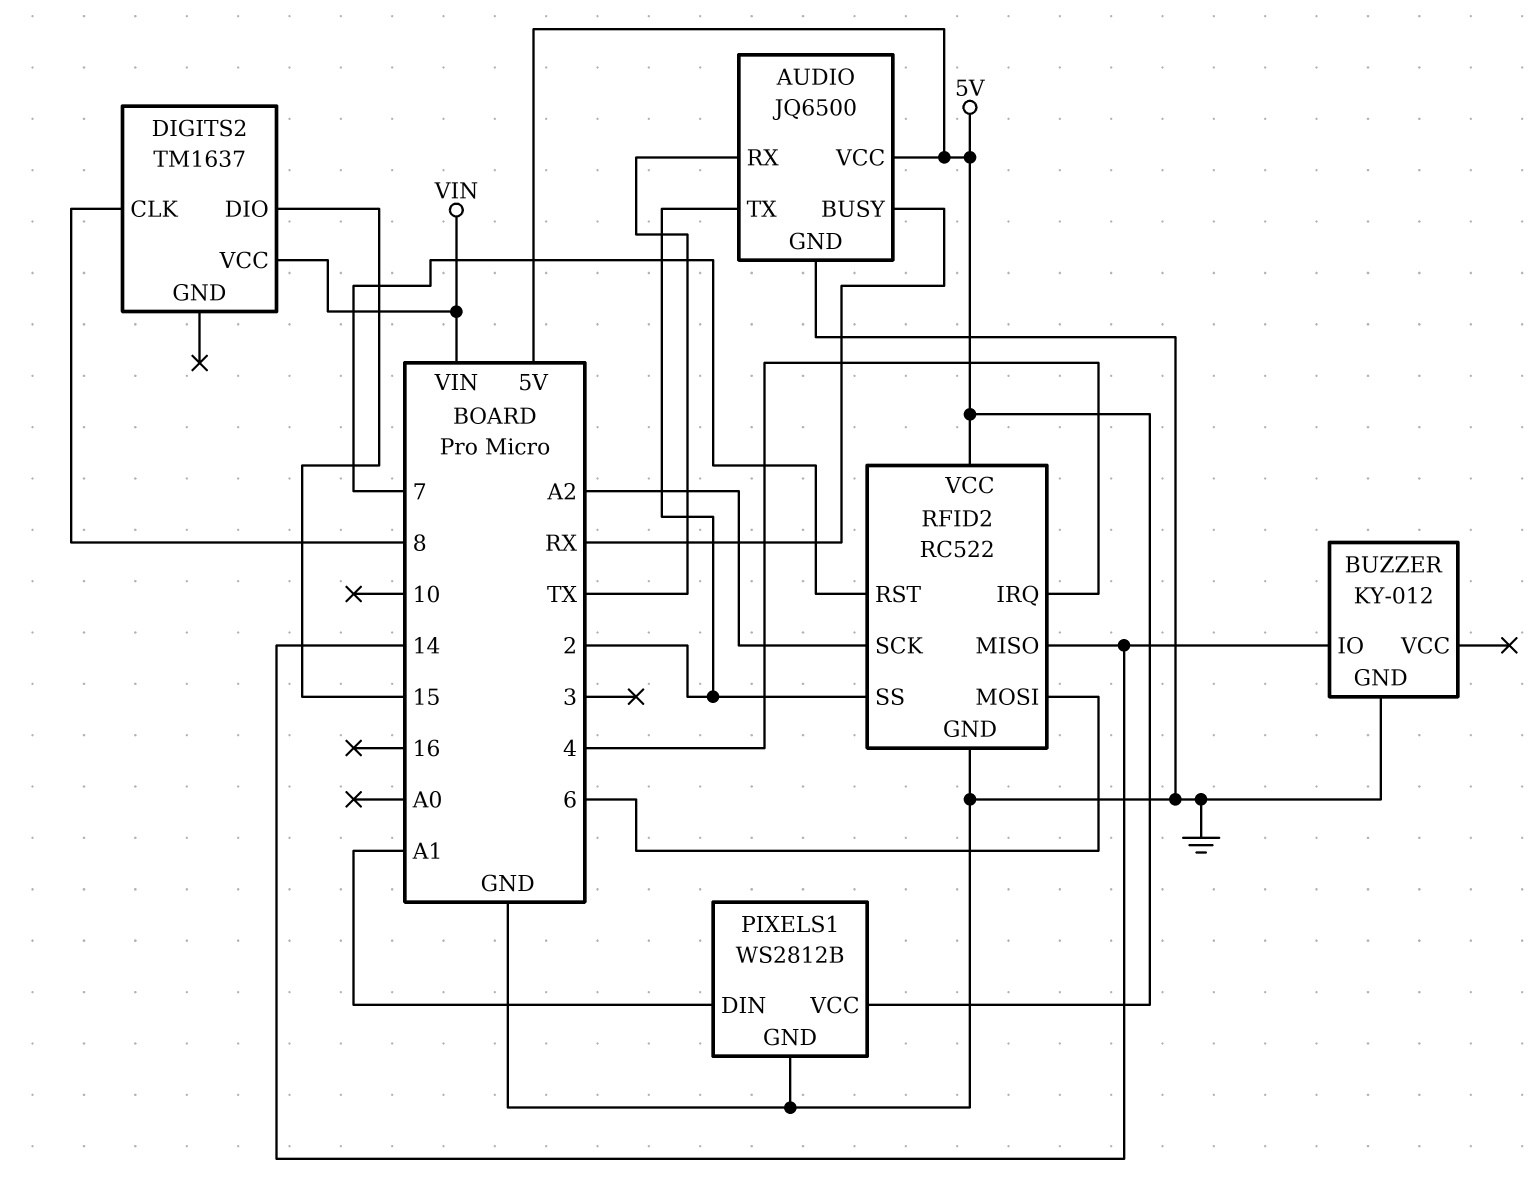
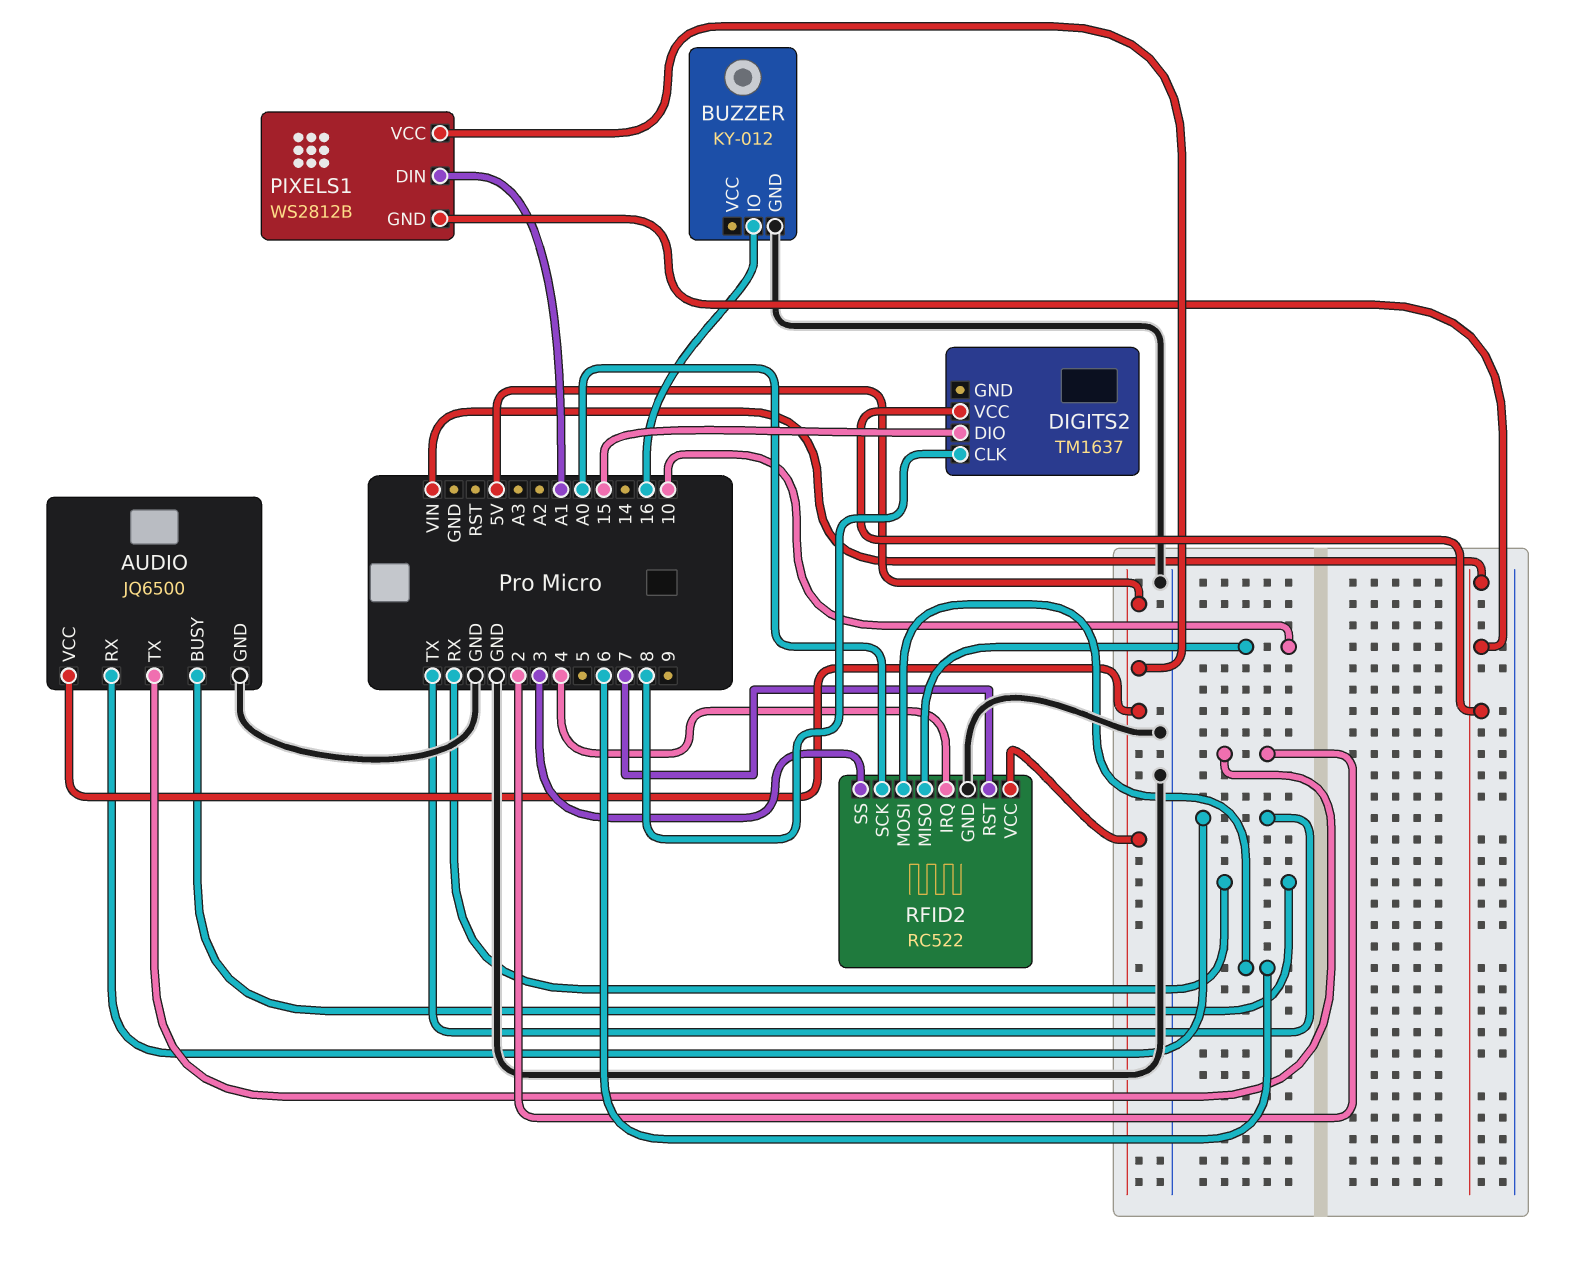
BUZZER pin IO: 14 -> 16
PIXELS1 pin GND: GND -> VIN
RFID2 pin MISO: 14 -> 10
RFID2 pin SCK: A2 -> A0
RFID2 pin SS: 2 -> 3

